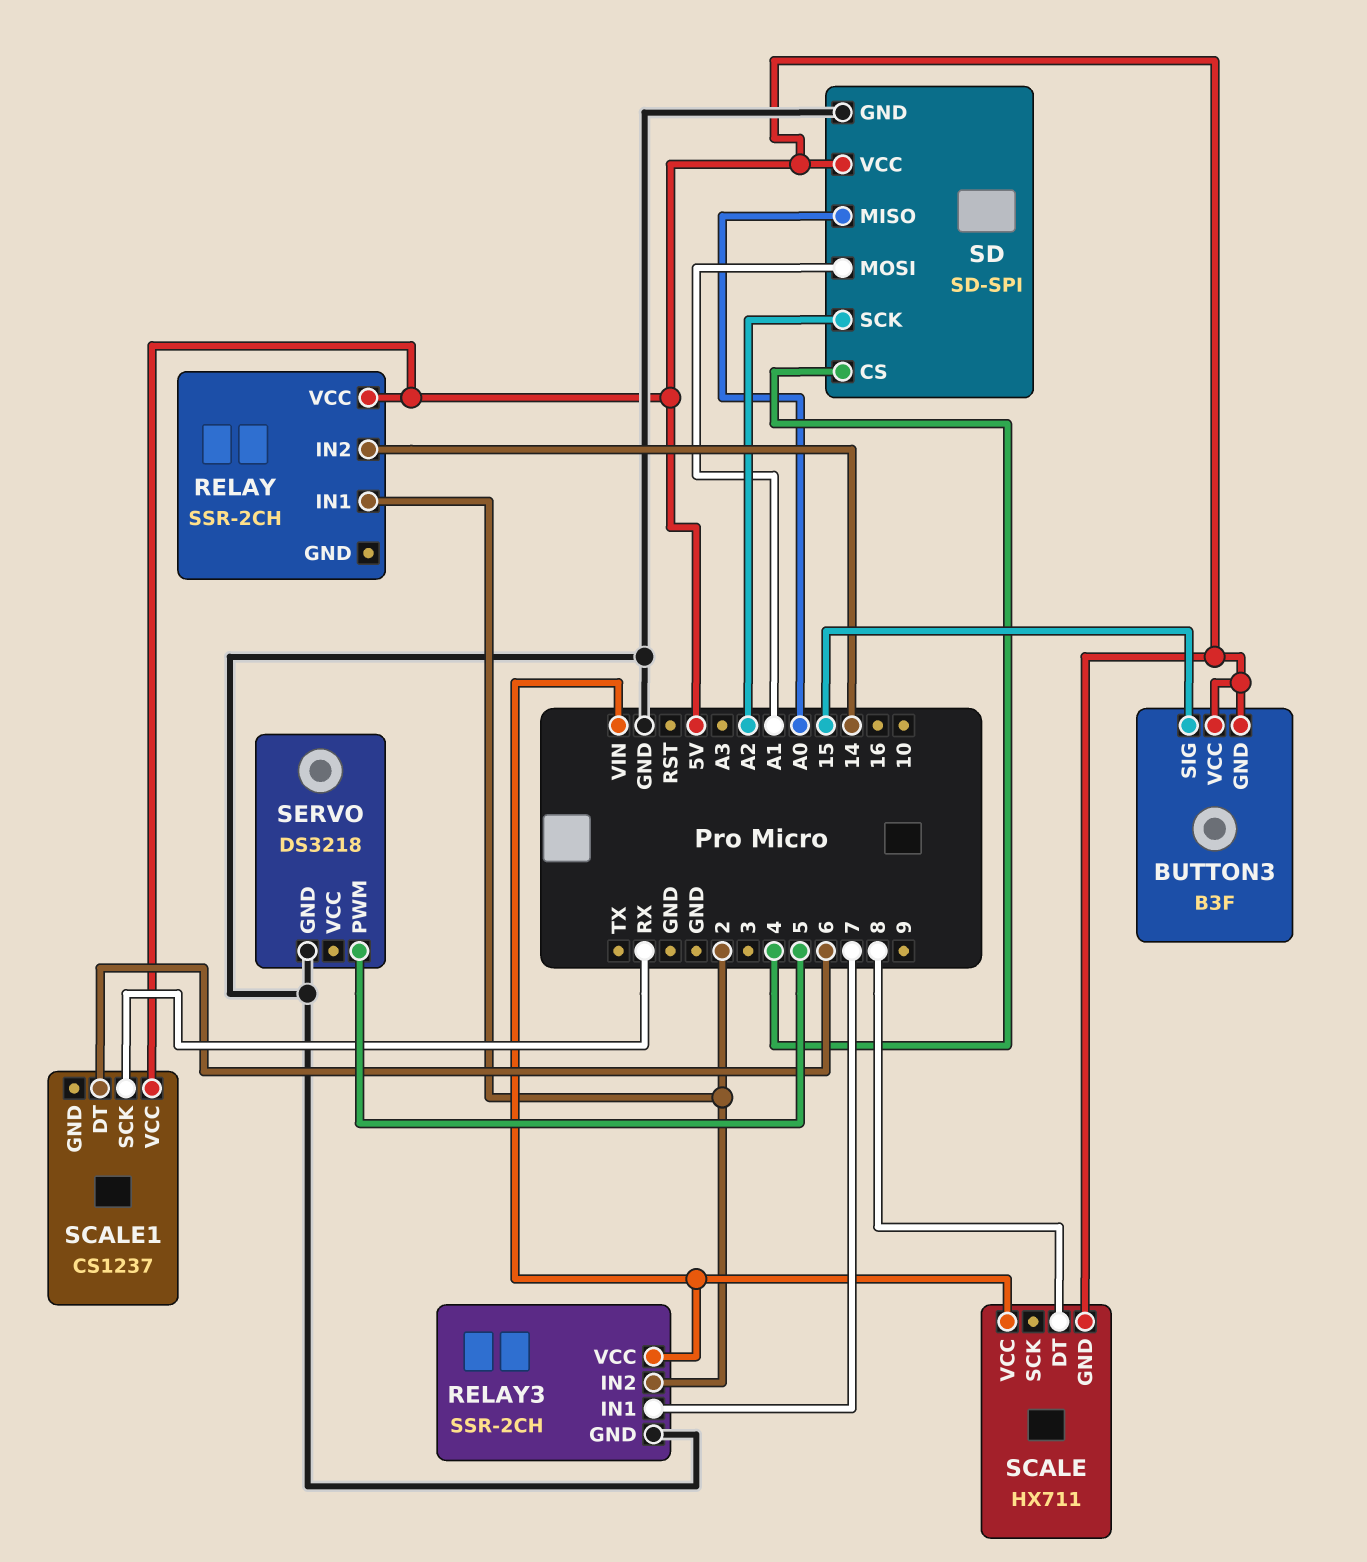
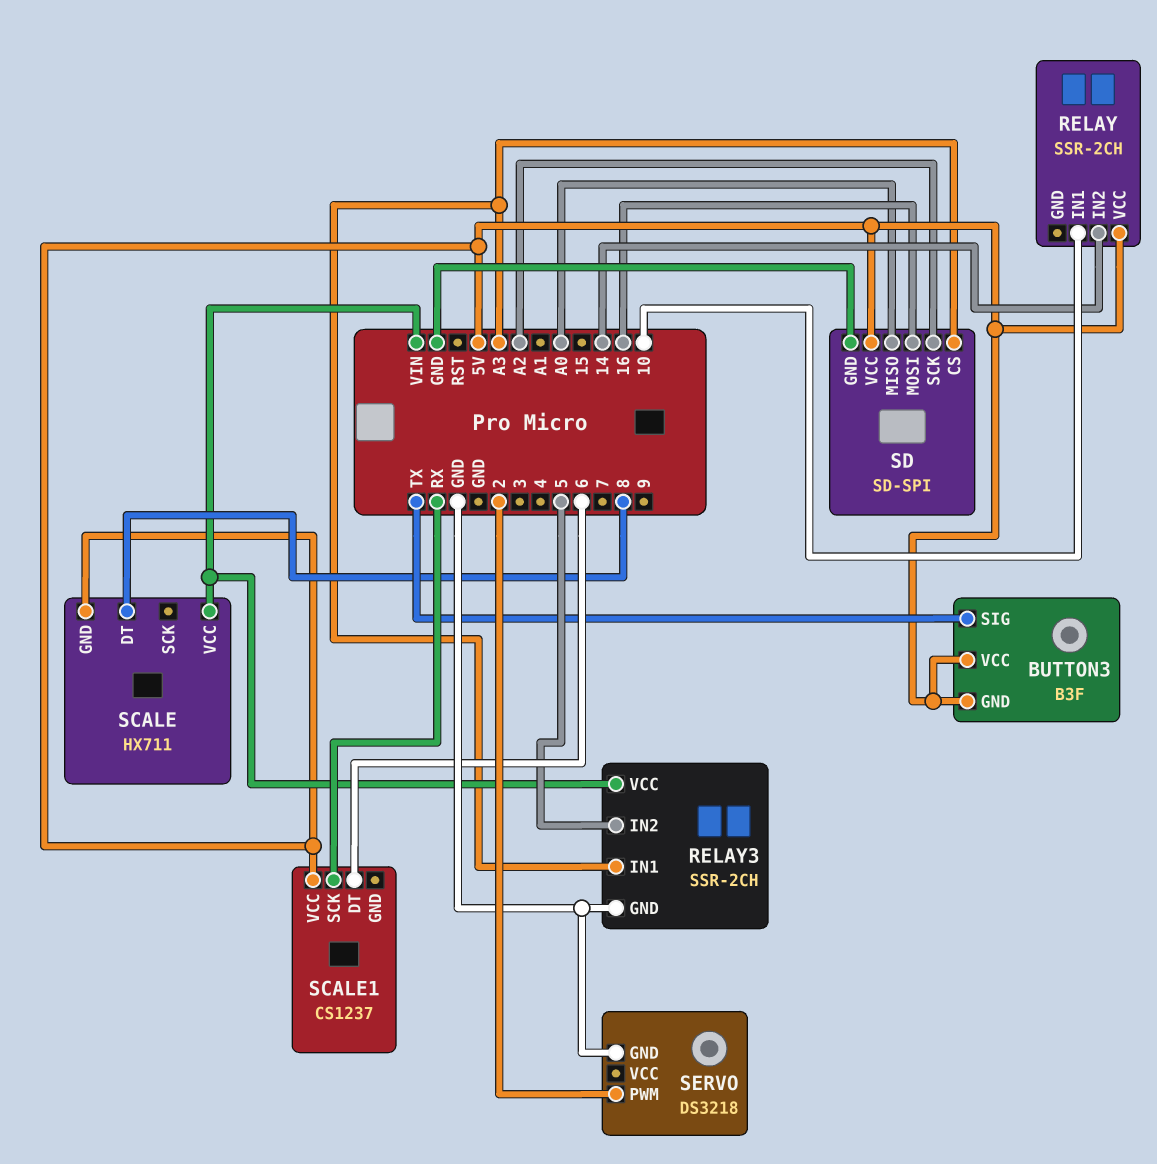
BUTTON3 pin SIG: 15 -> TX
RELAY pin IN1: 2 -> 10
RELAY3 pin IN1: 7 -> A3
RELAY3 pin IN2: 2 -> 5
SD pin CS: 4 -> A3
SD pin MOSI: A1 -> 16
SERVO pin PWM: 5 -> 2

